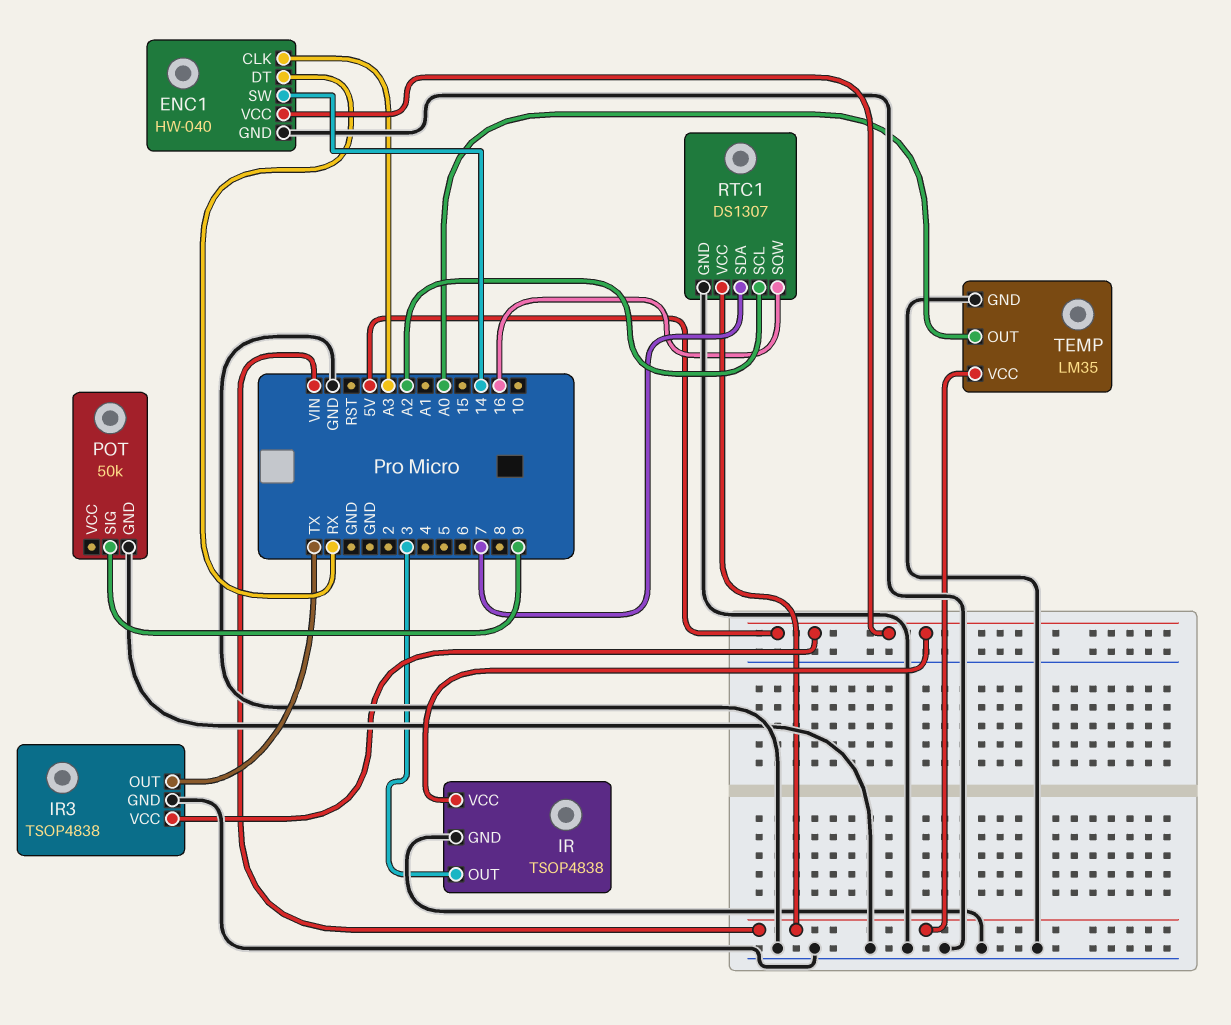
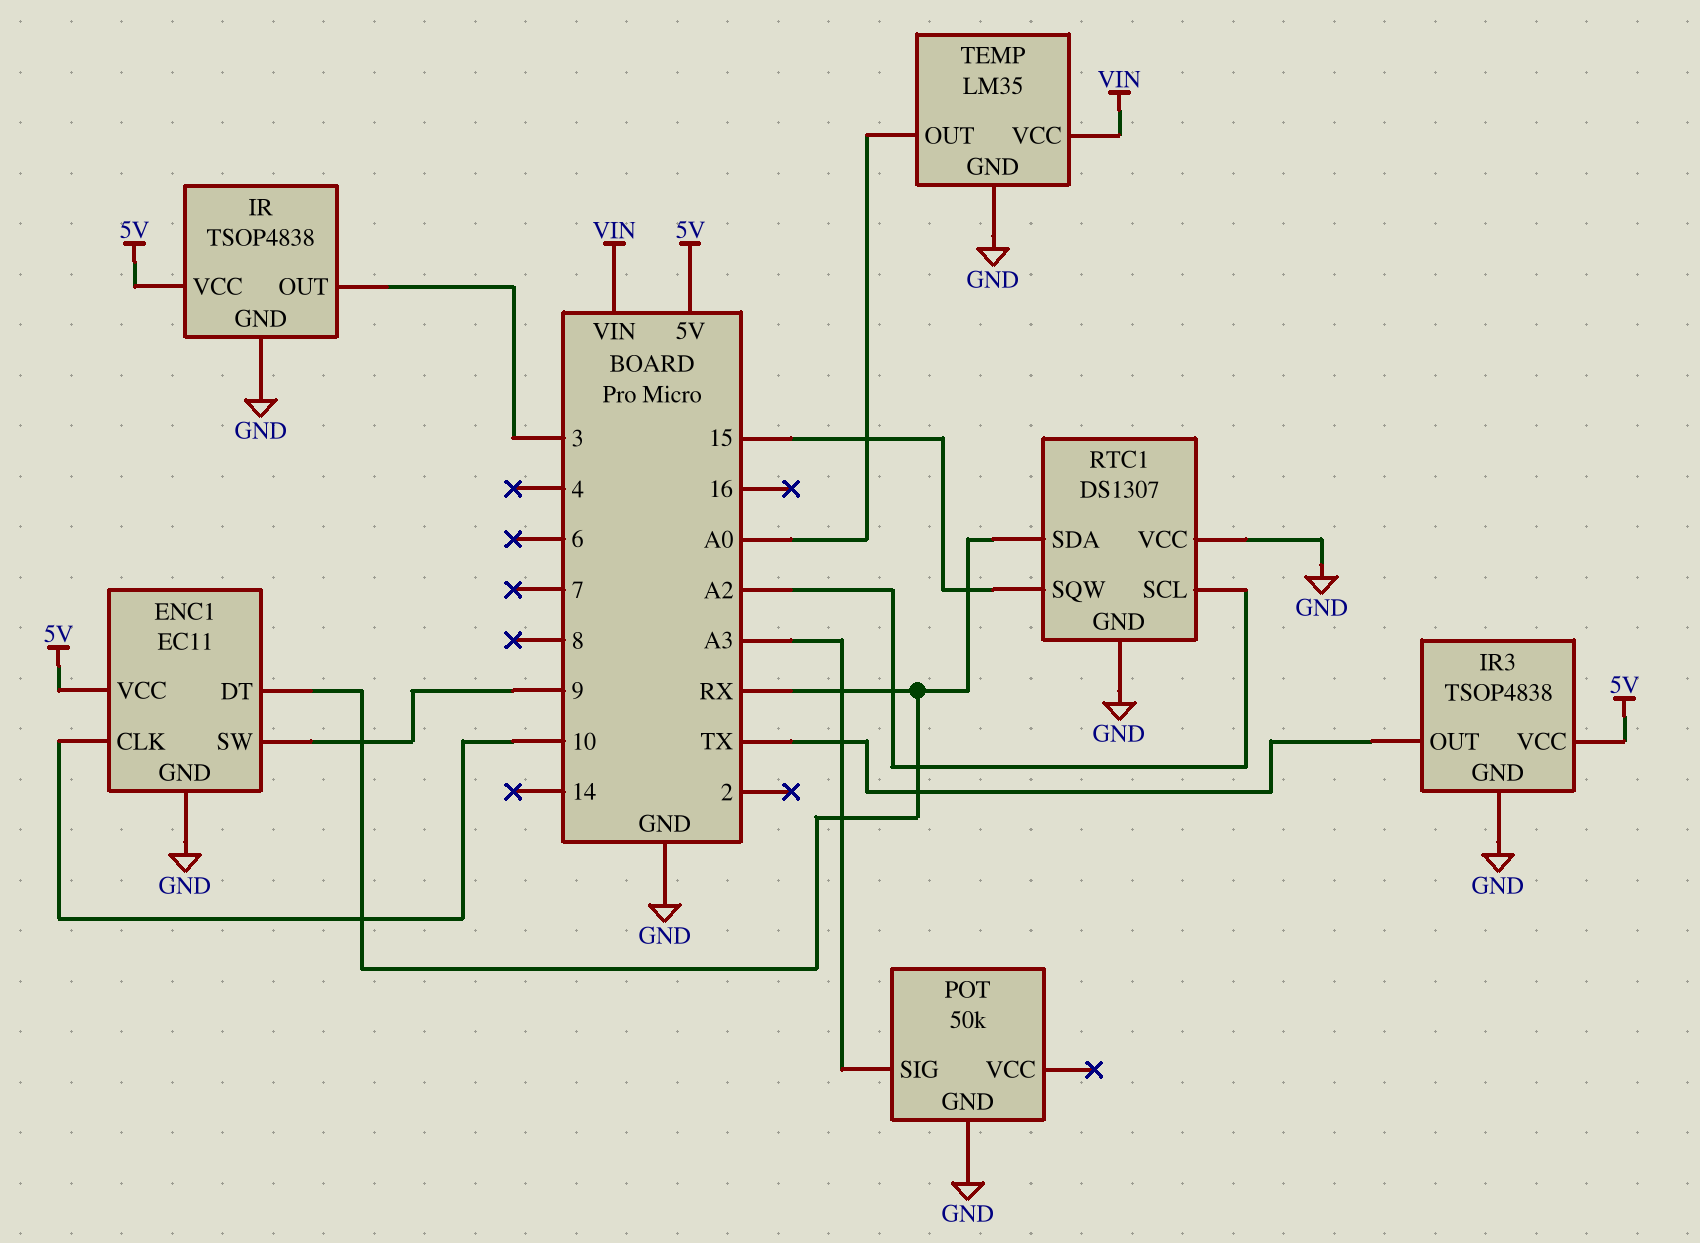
ENC1: HW-040 -> EC11
ENC1 pin CLK: A3 -> 10
ENC1 pin SW: 14 -> 9
POT pin SIG: 9 -> A3
RTC1 pin SDA: 7 -> RX
RTC1 pin SQW: 16 -> 15
RTC1 pin VCC: VIN -> GND

